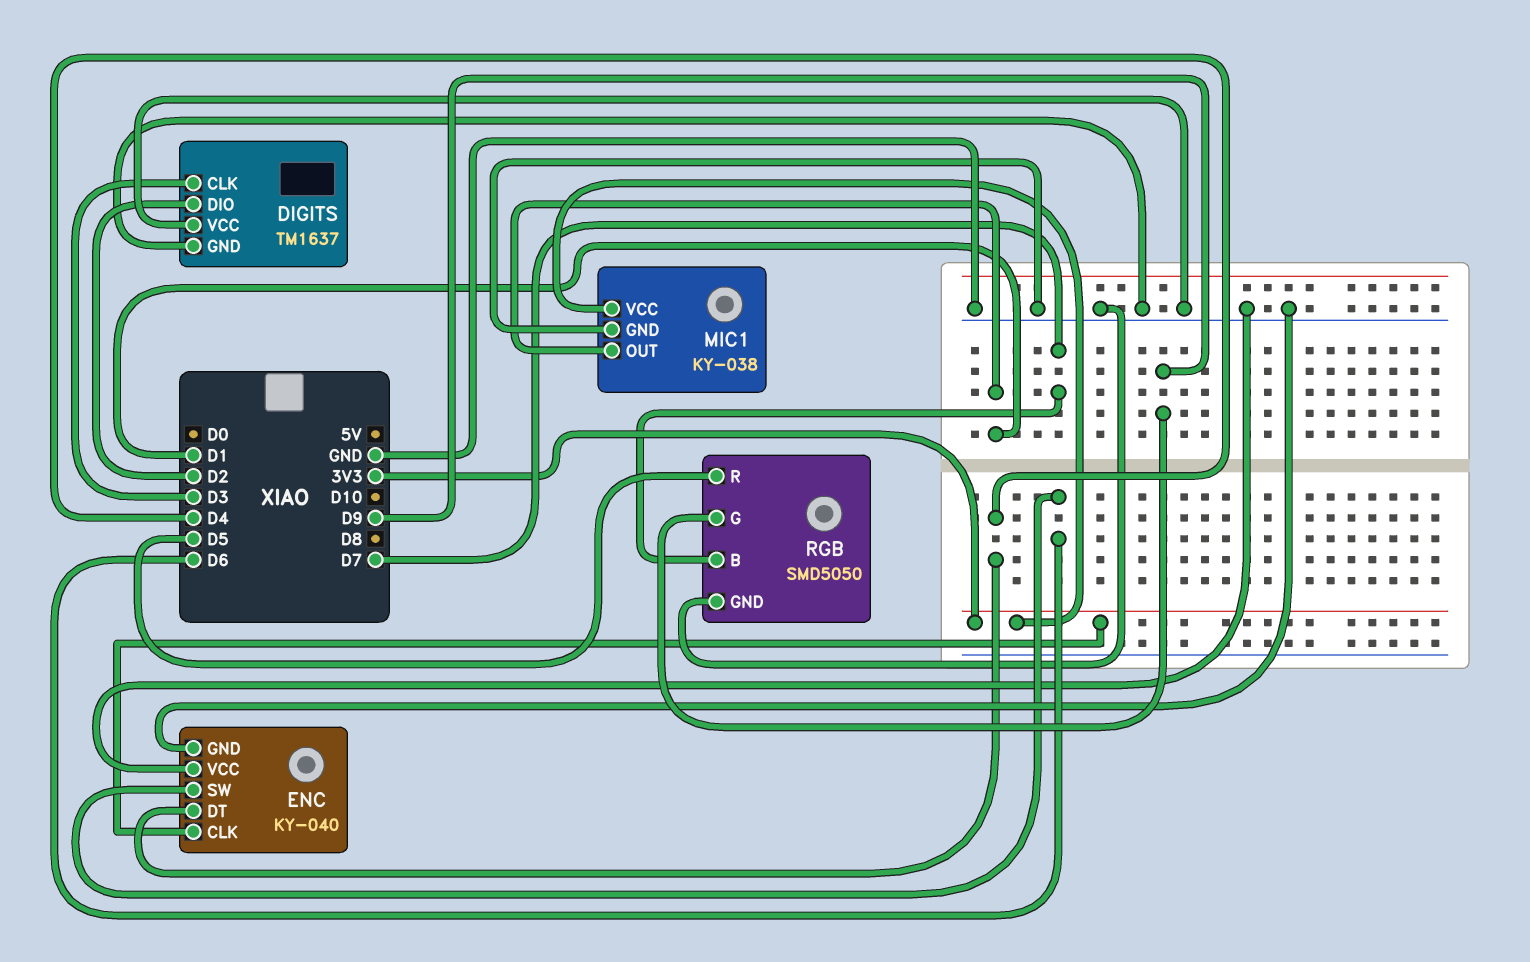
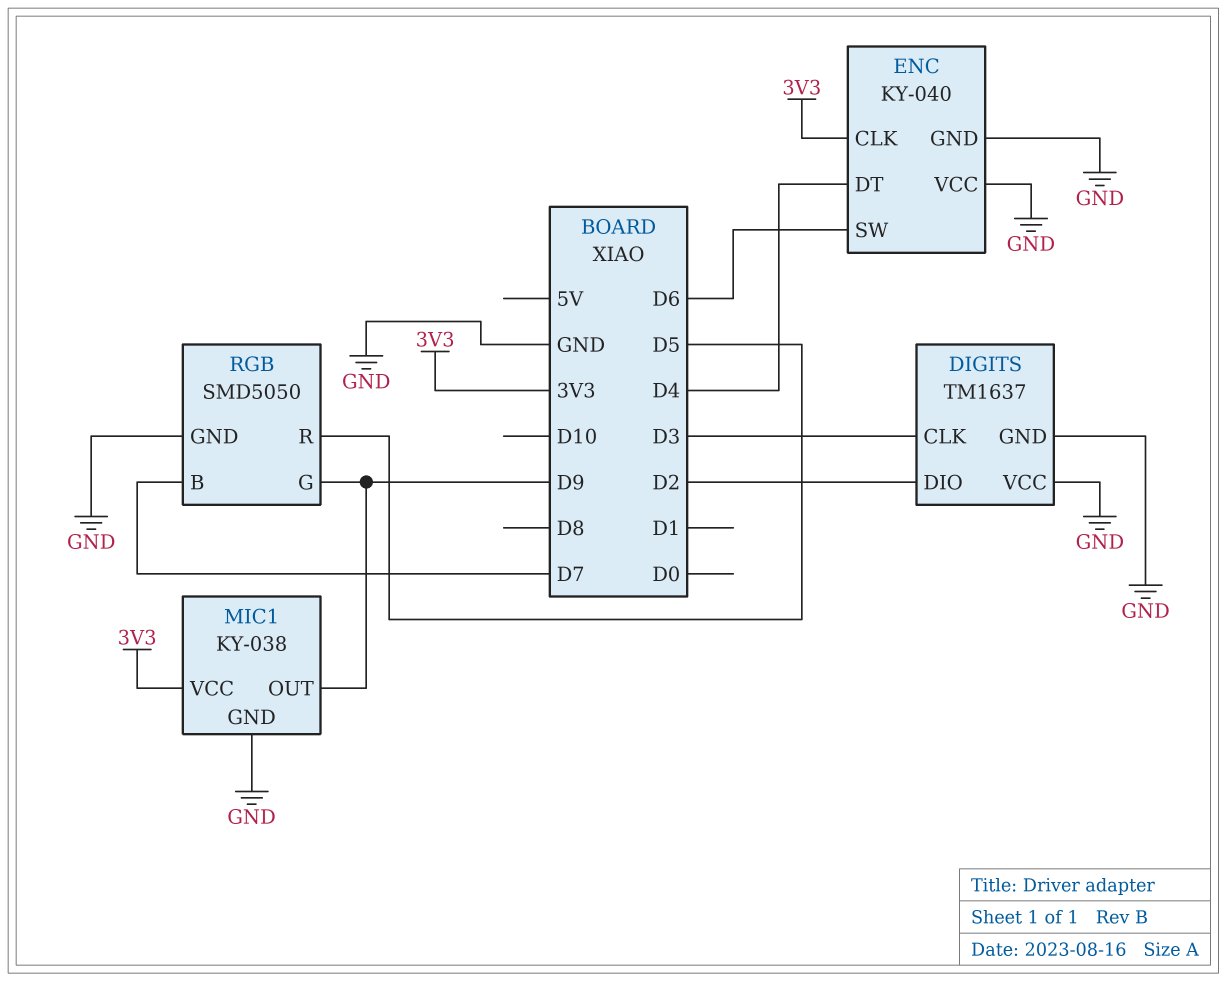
MIC1 pin OUT: D1 -> D9

